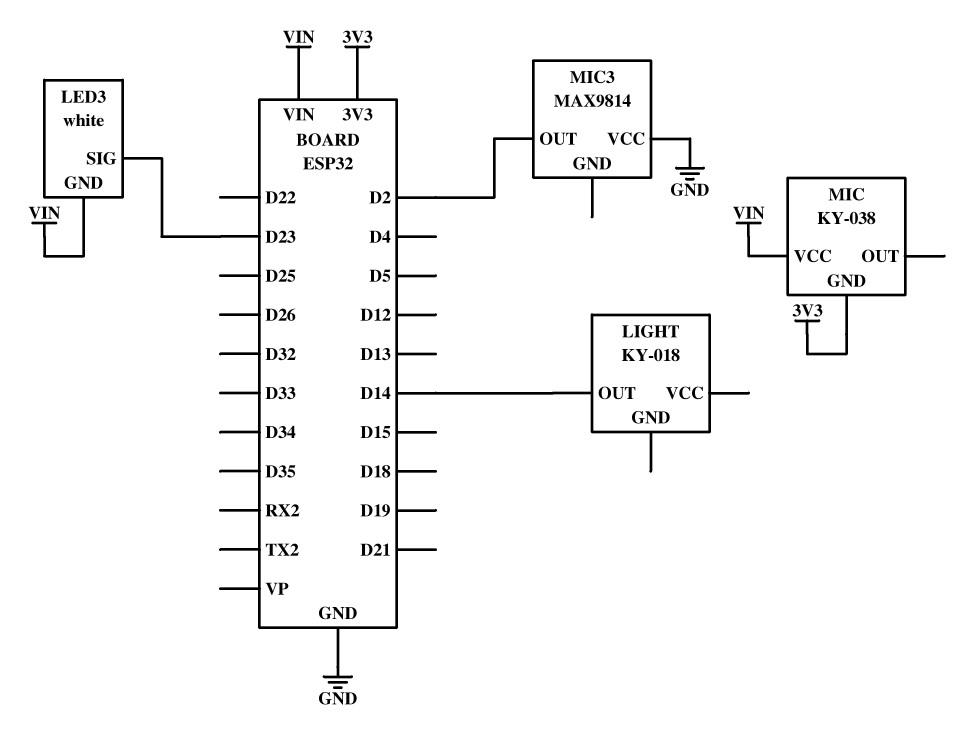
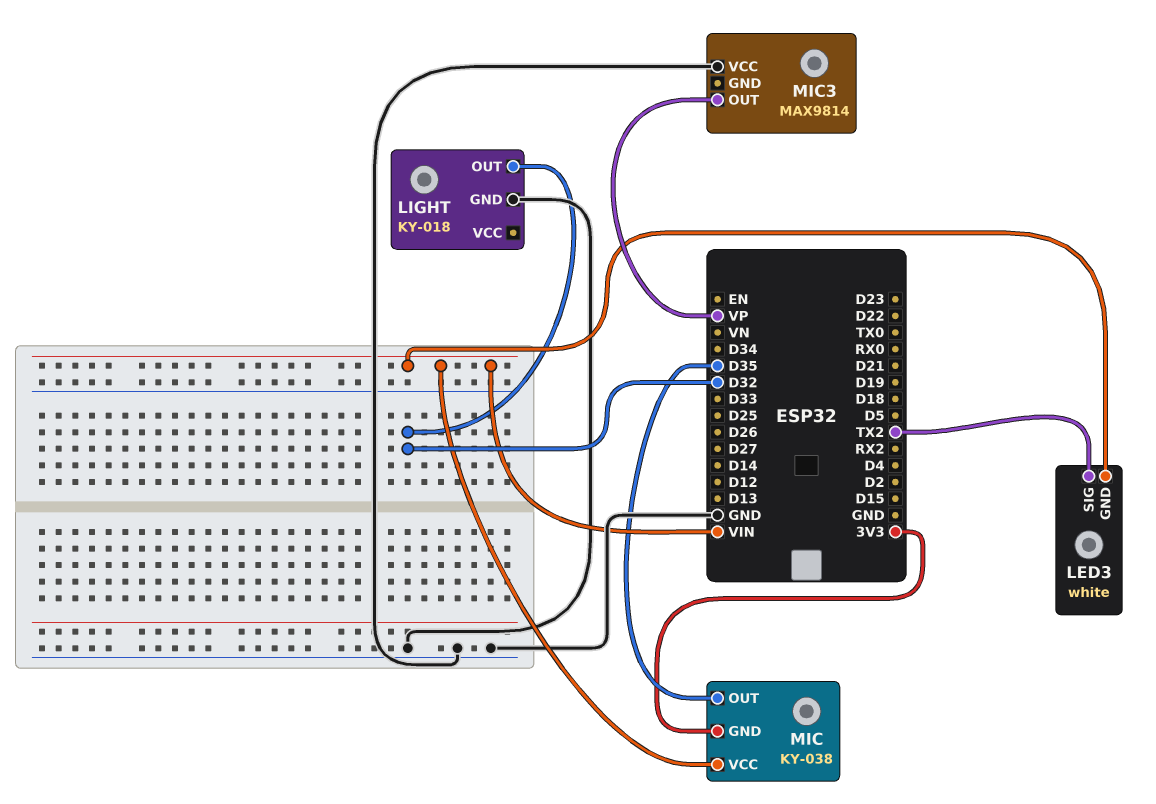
LED3 pin SIG: D23 -> TX2
LIGHT pin GND: none -> GND
LIGHT pin OUT: D14 -> D32
MIC pin OUT: none -> D35
MIC3 pin OUT: D2 -> VP

